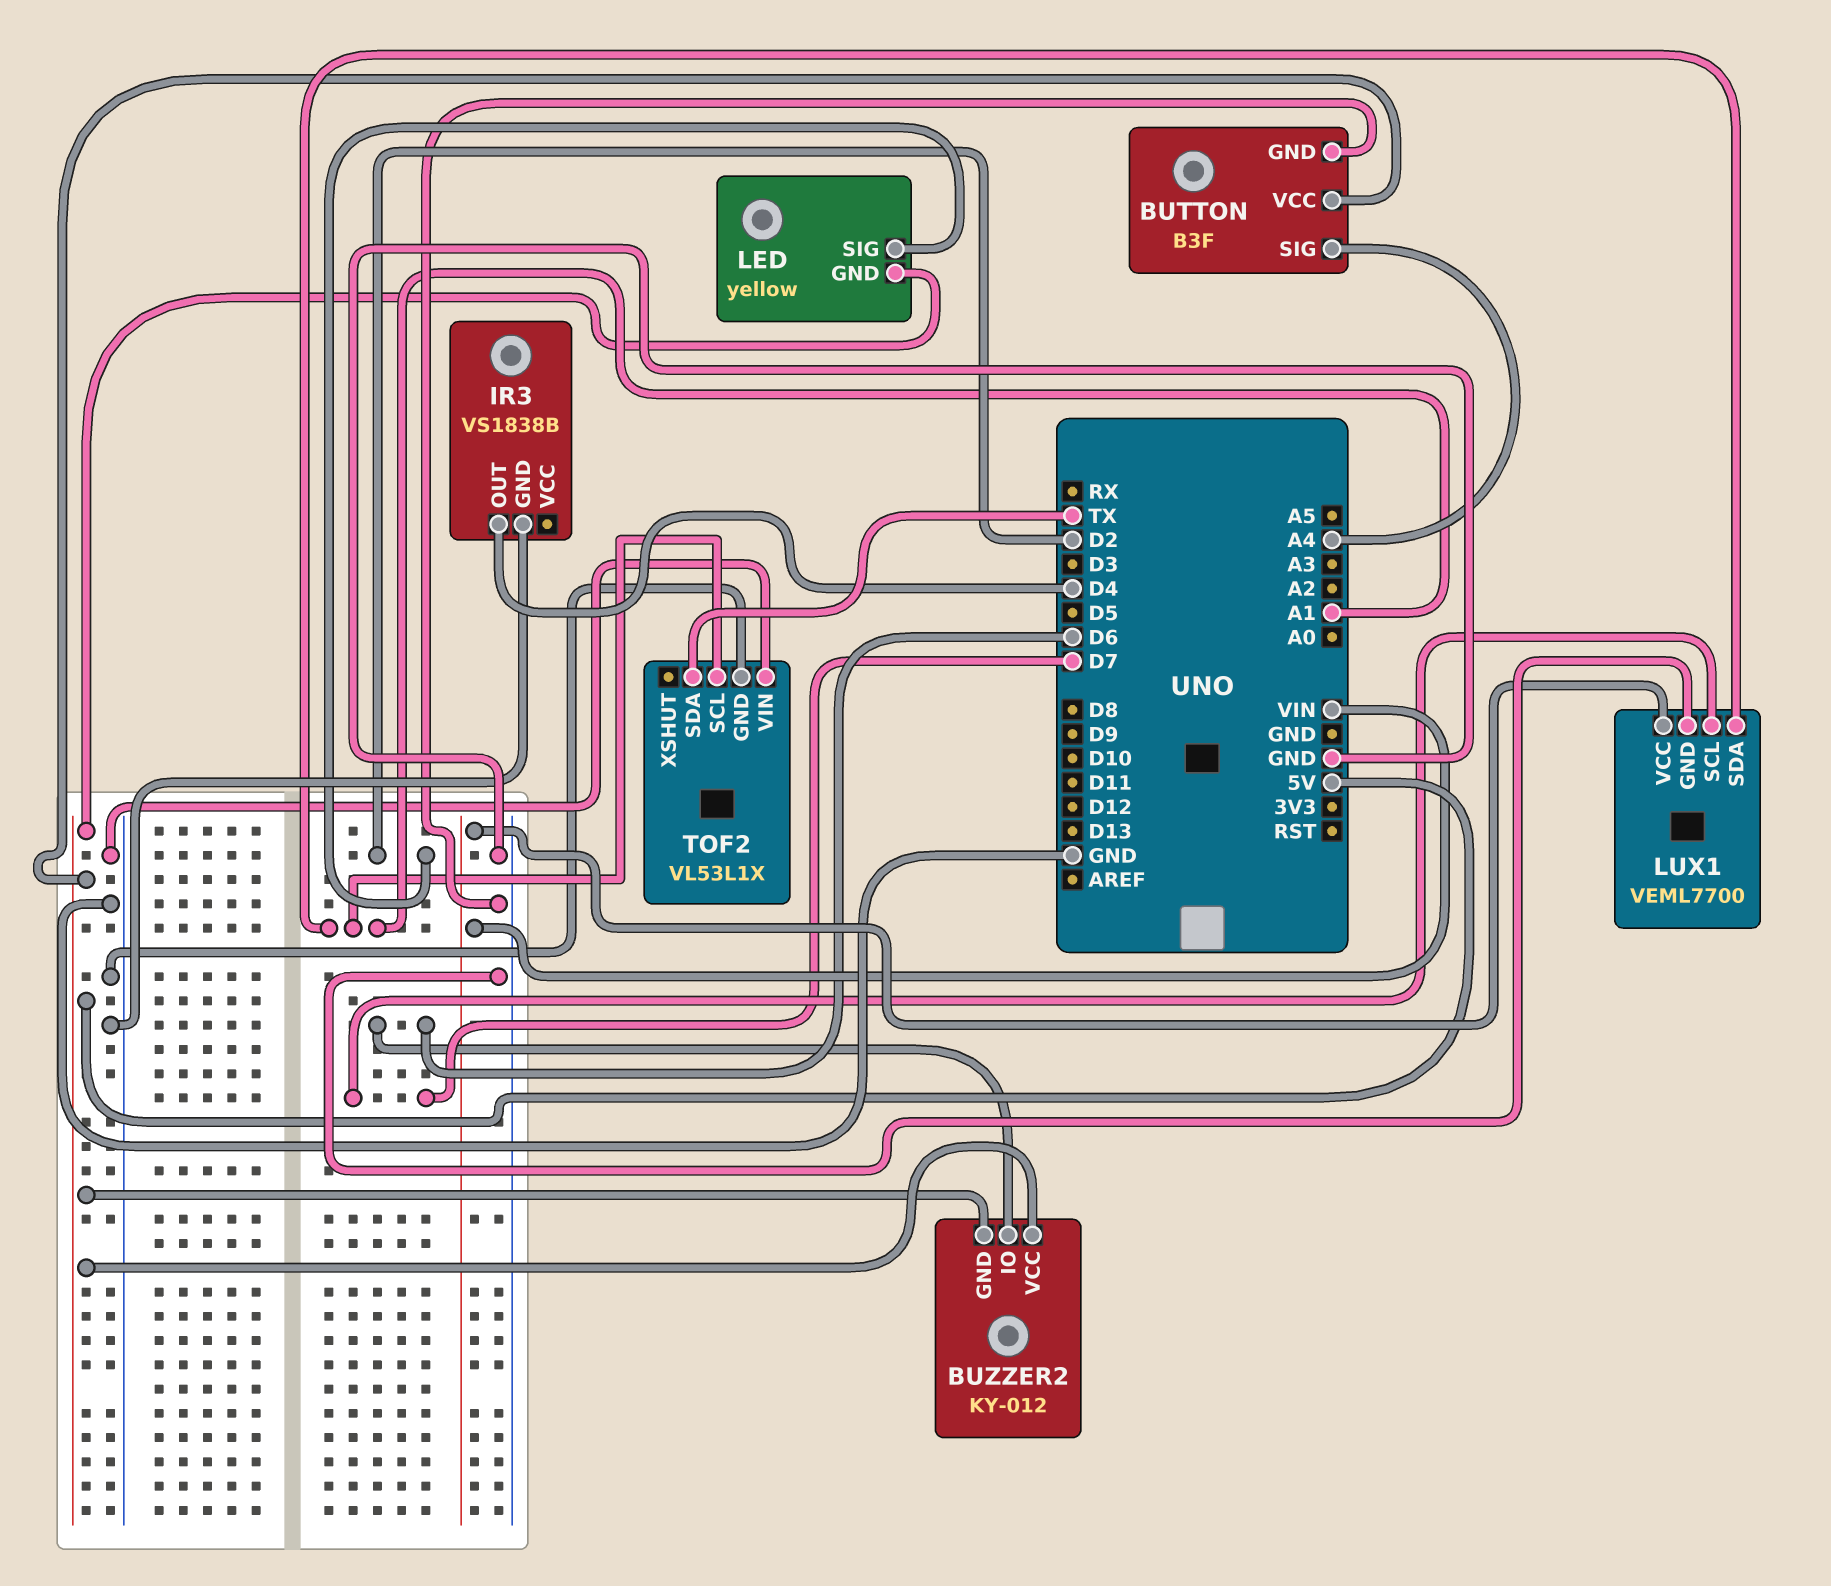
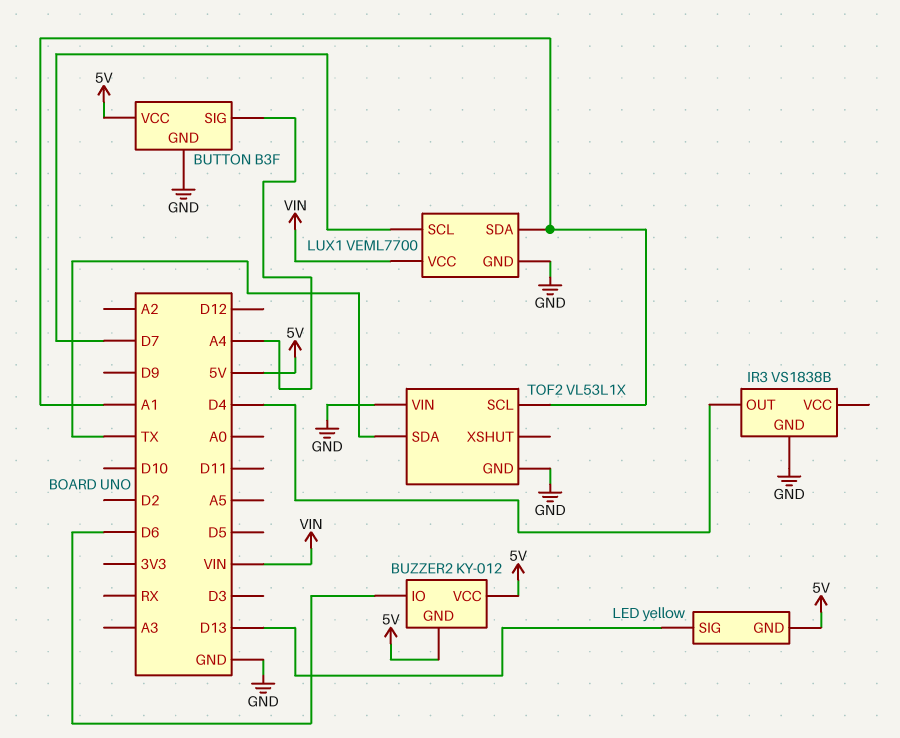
LED pin SIG: D2 -> D13

